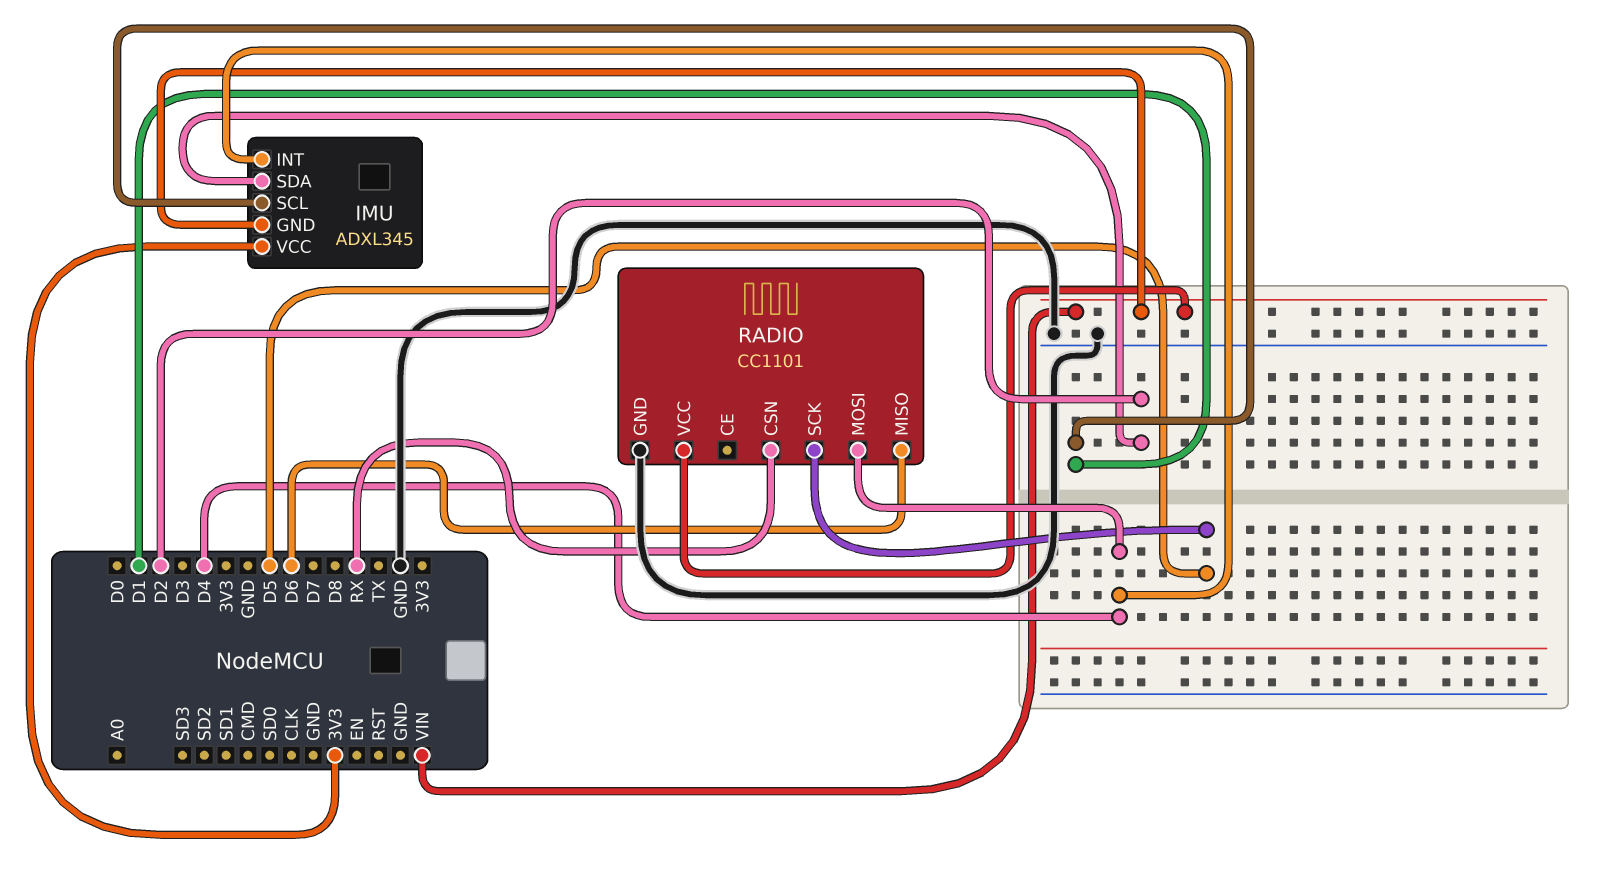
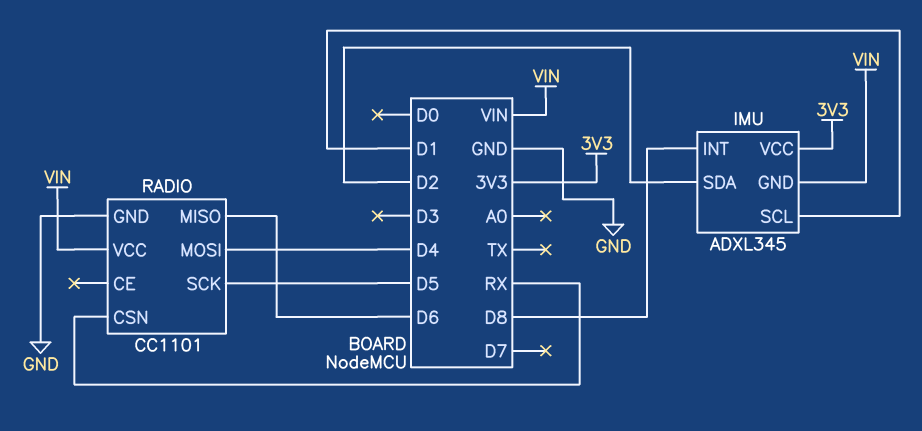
IMU pin INT: D4 -> D8

